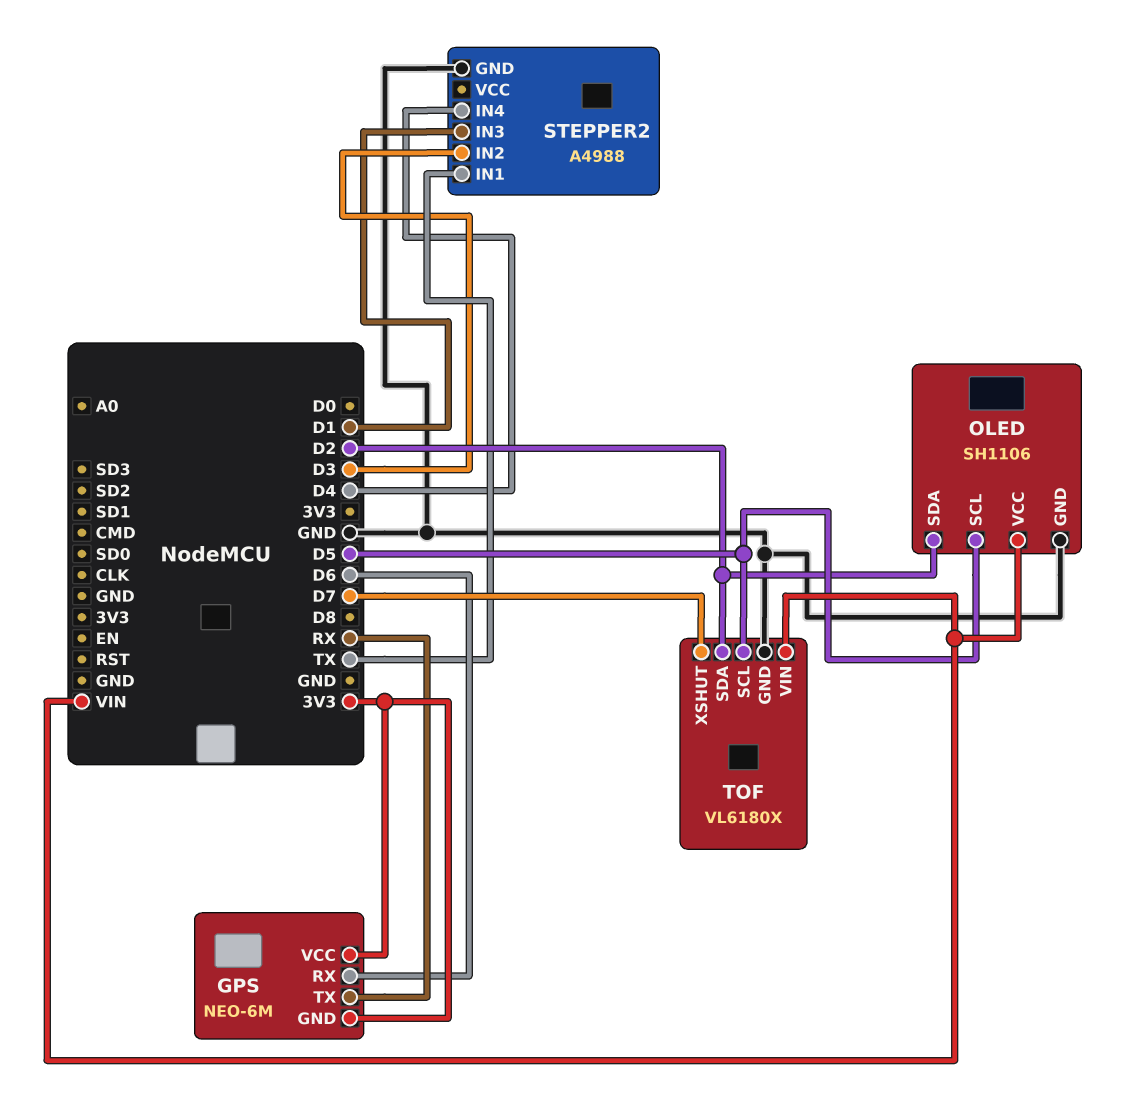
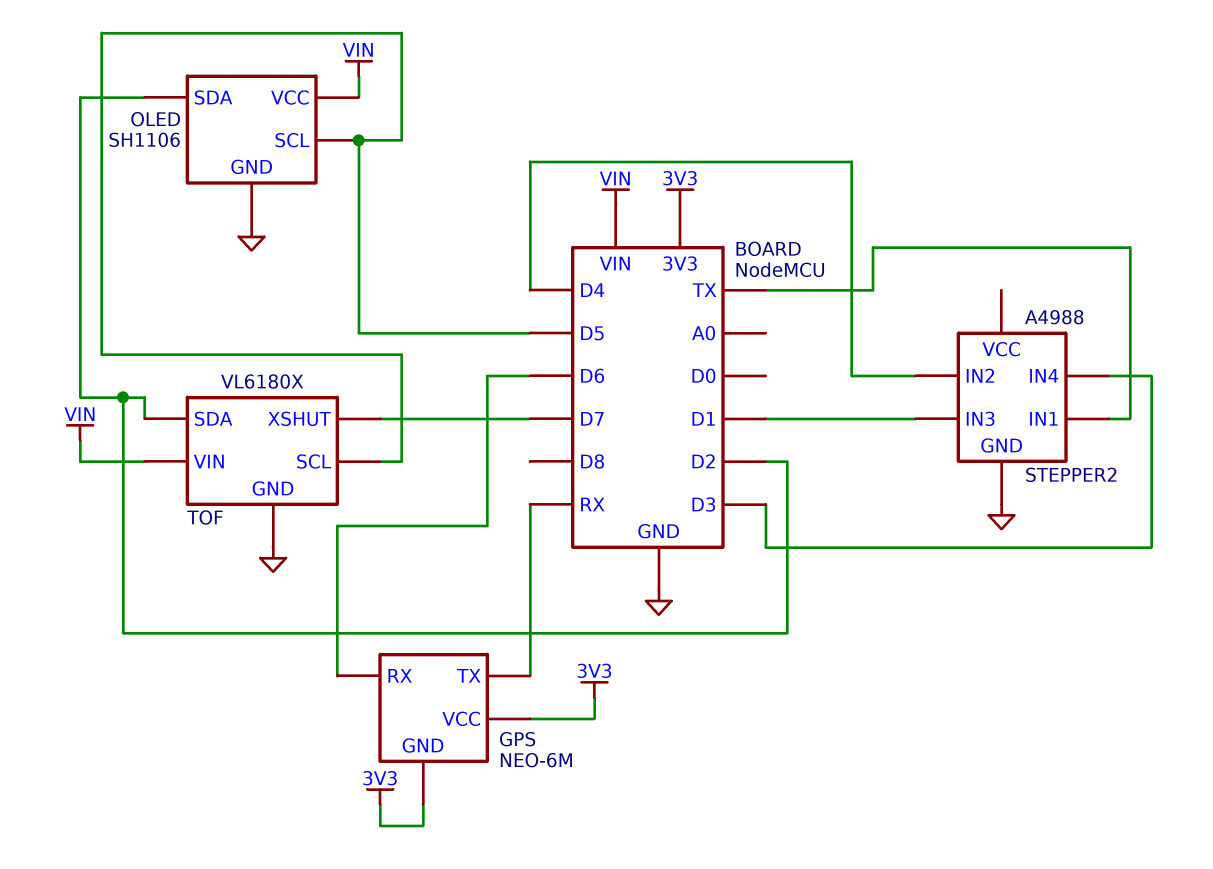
STEPPER2 pin IN2: D3 -> D4
STEPPER2 pin IN4: D4 -> D3

